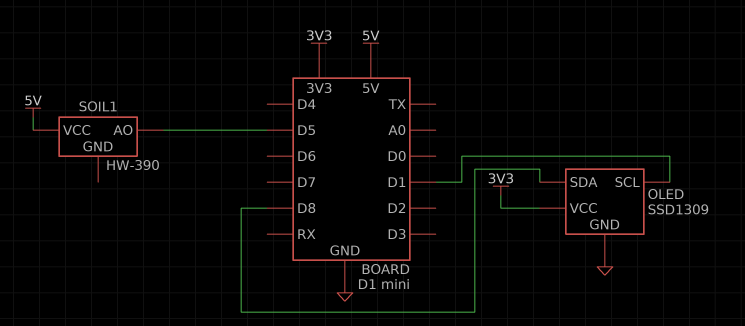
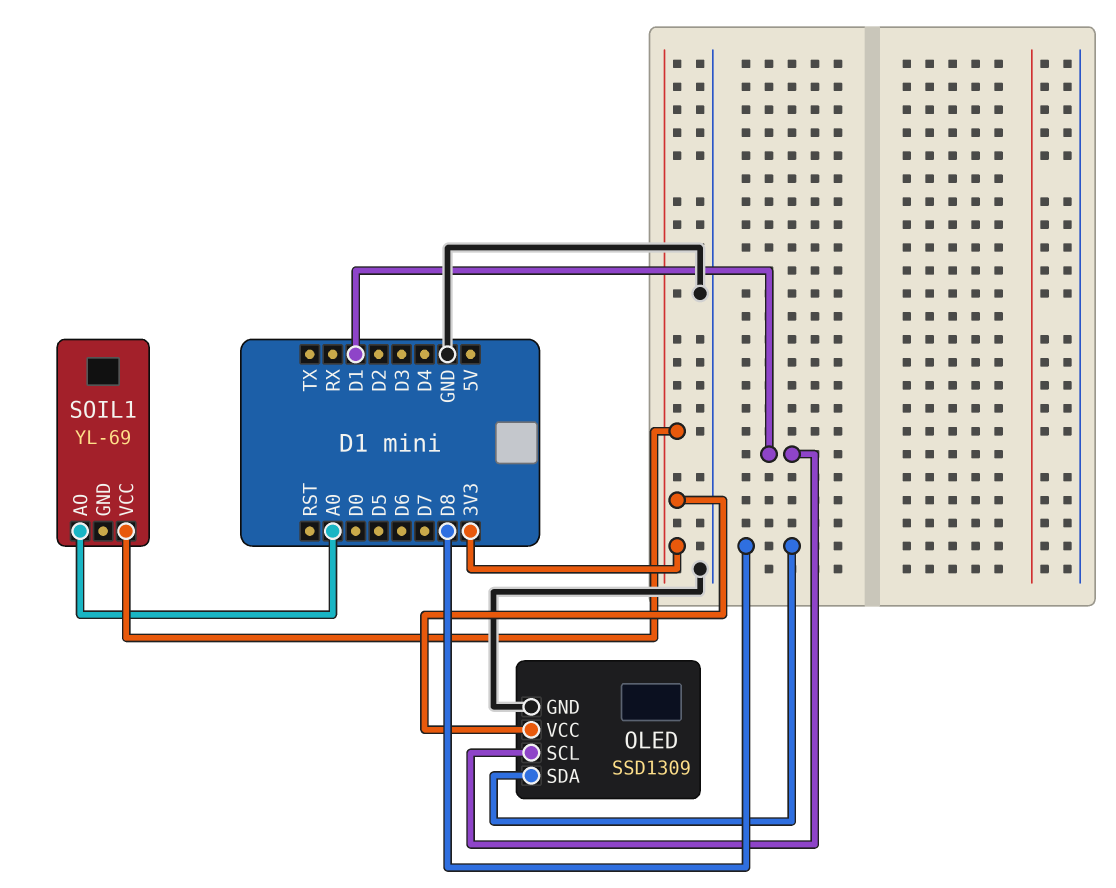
SOIL1: HW-390 -> YL-69
SOIL1 pin AO: D5 -> A0
SOIL1 pin VCC: 5V -> 3V3

